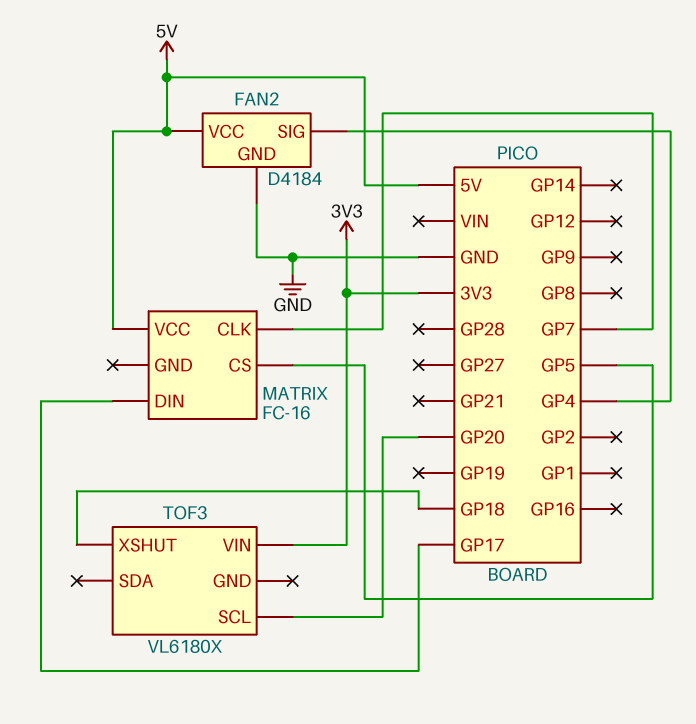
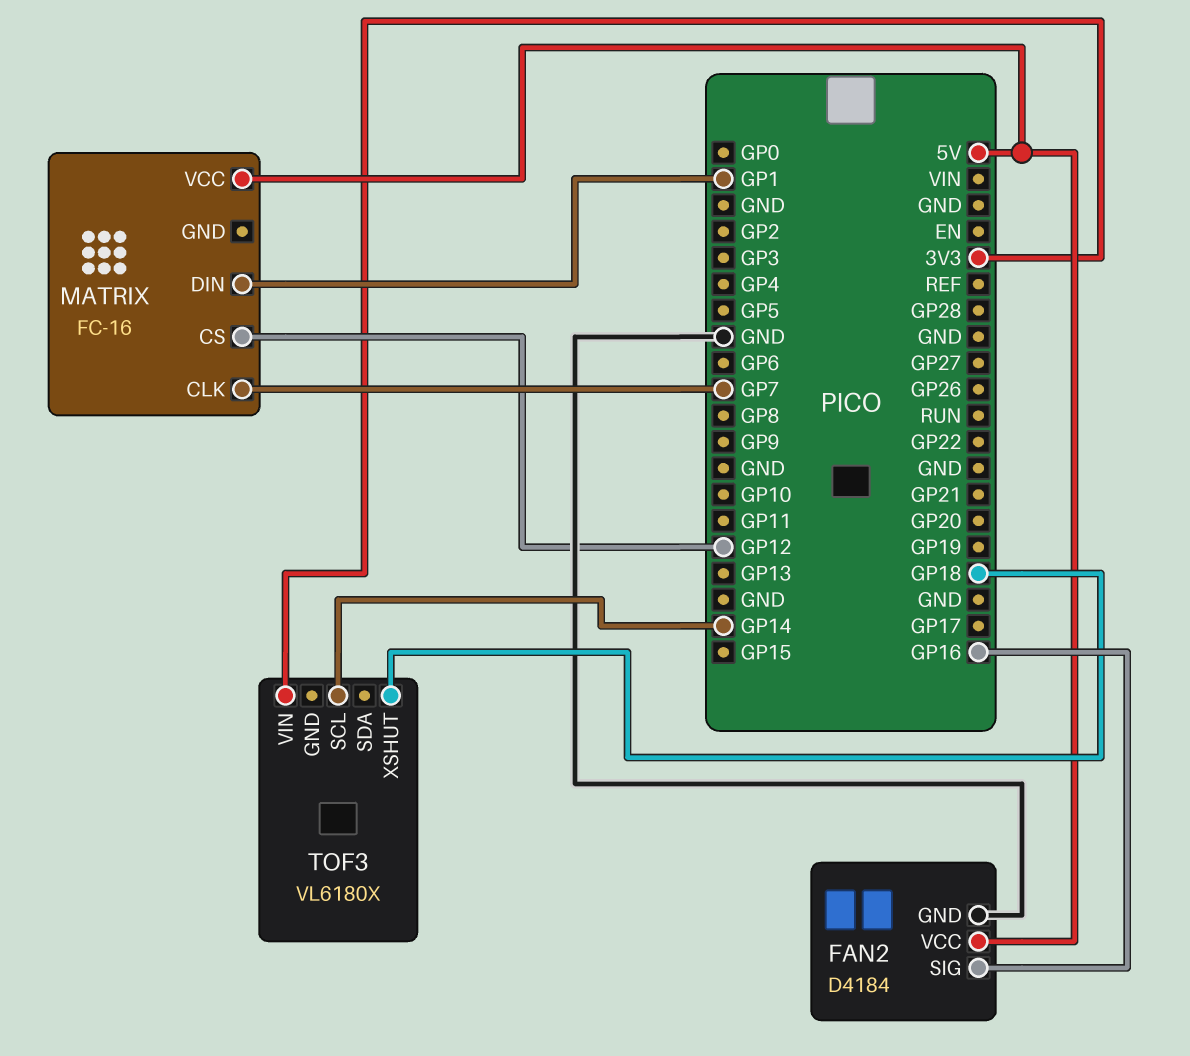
FAN2 pin SIG: GP4 -> GP16
MATRIX pin CS: GP5 -> GP12
MATRIX pin DIN: GP17 -> GP1
TOF3 pin SCL: GP20 -> GP14

